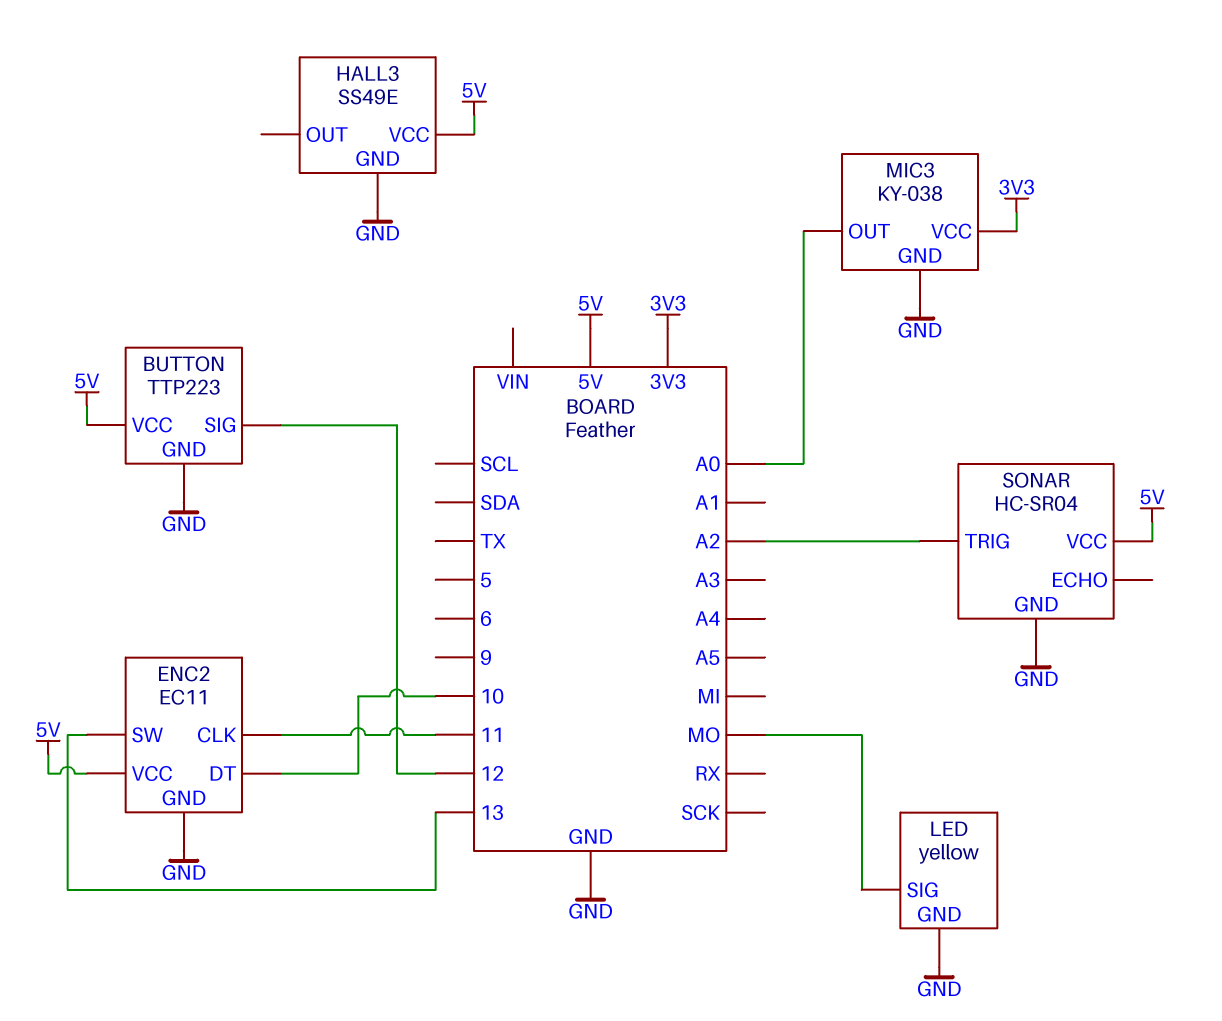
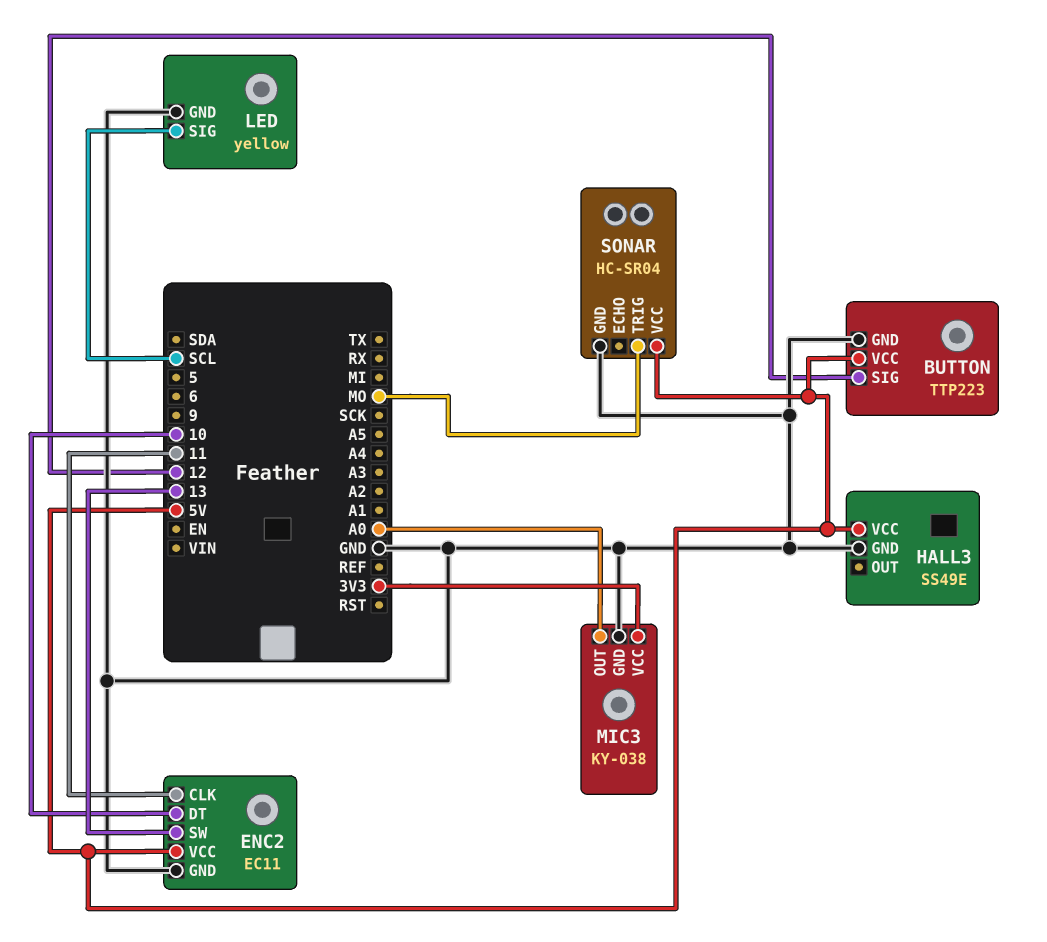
LED pin SIG: MO -> SCL
SONAR pin TRIG: A2 -> MO

